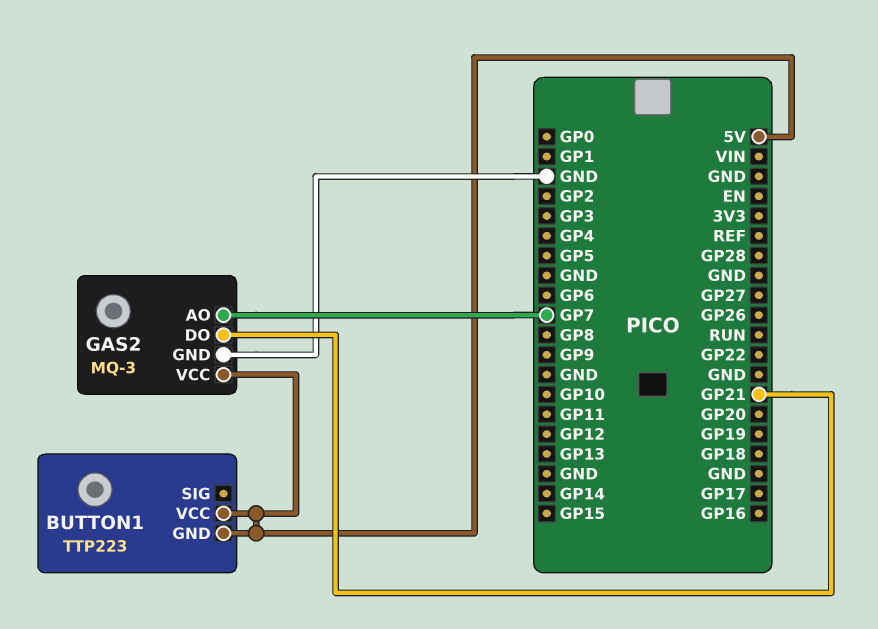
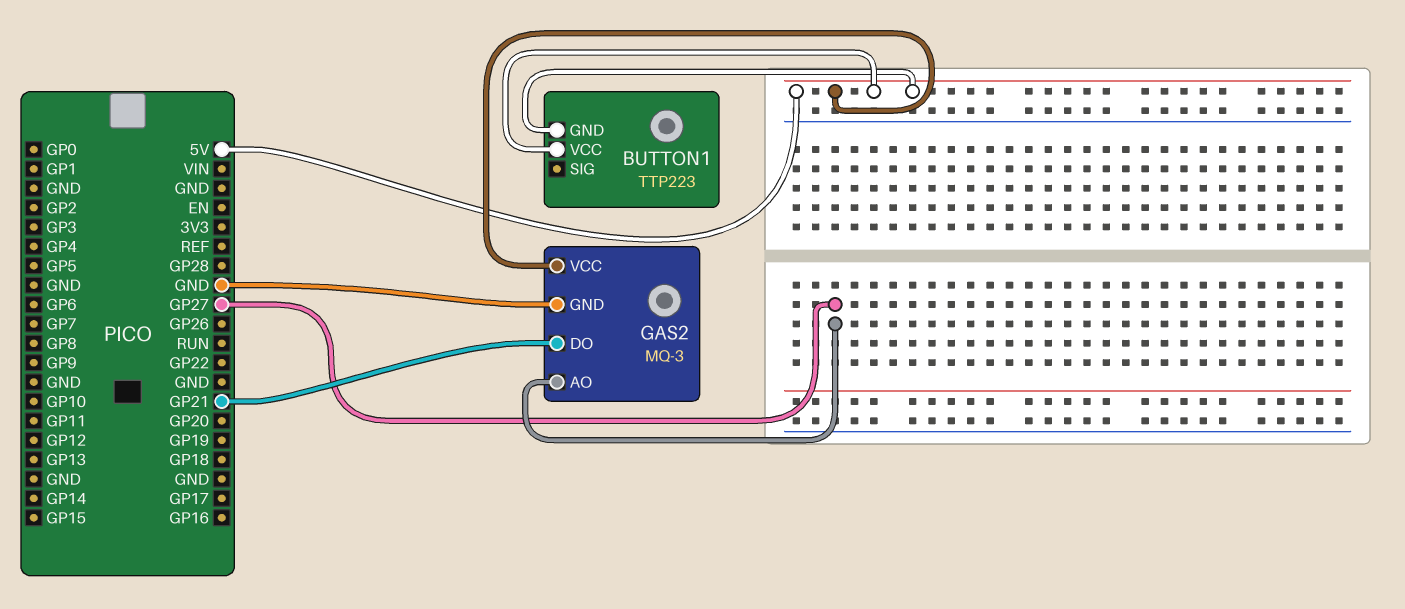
GAS2 pin AO: GP7 -> GP27

